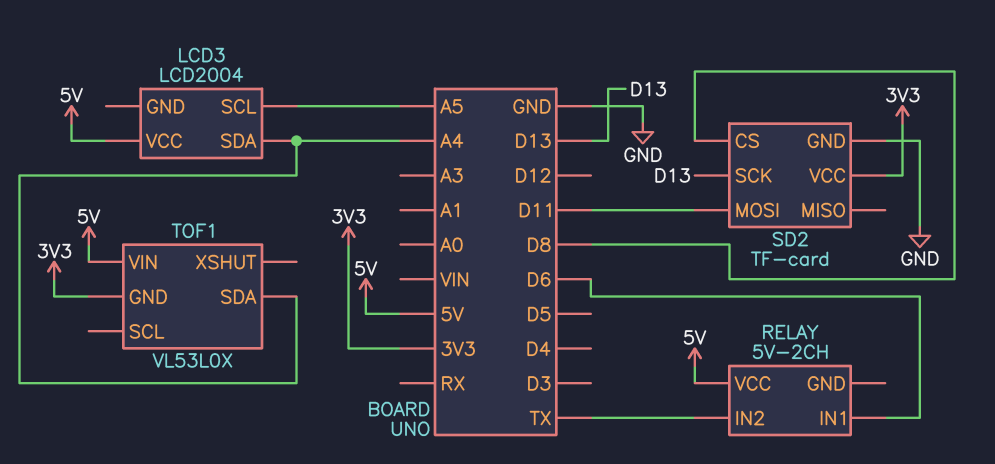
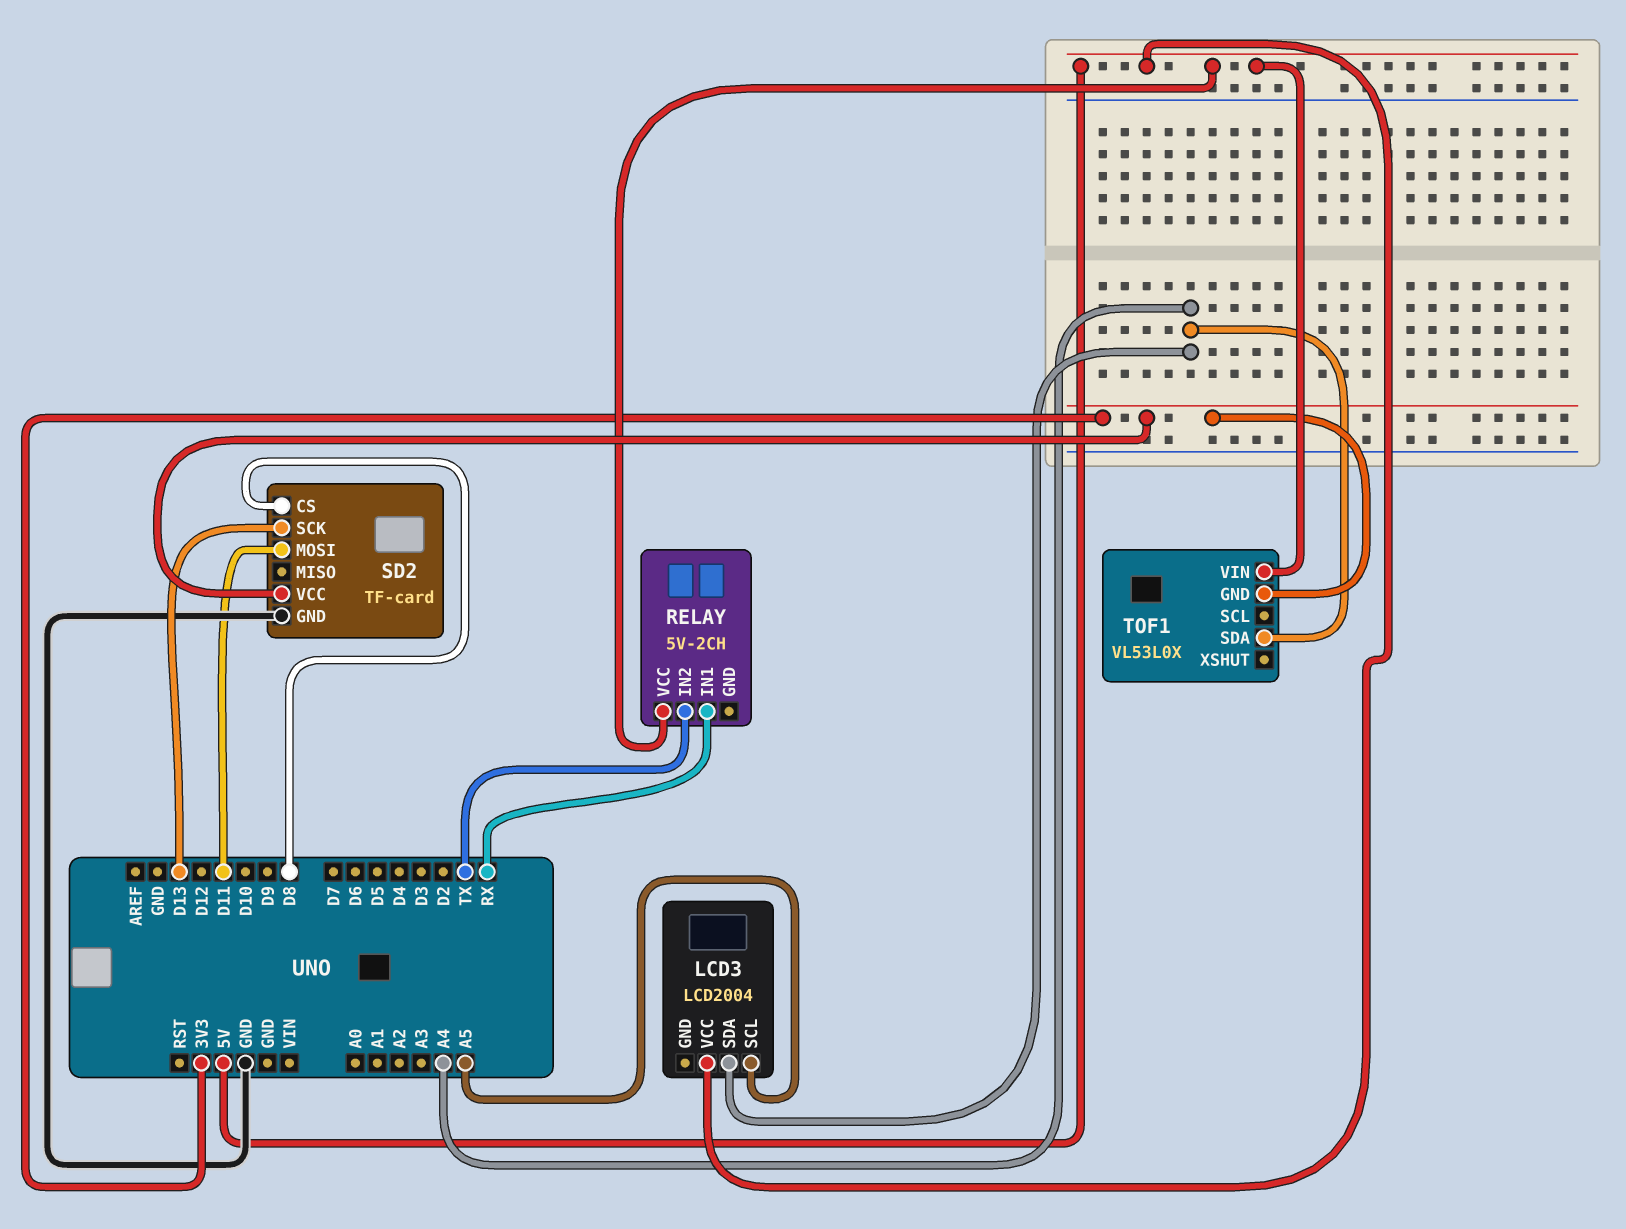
RELAY pin IN1: D6 -> RX

